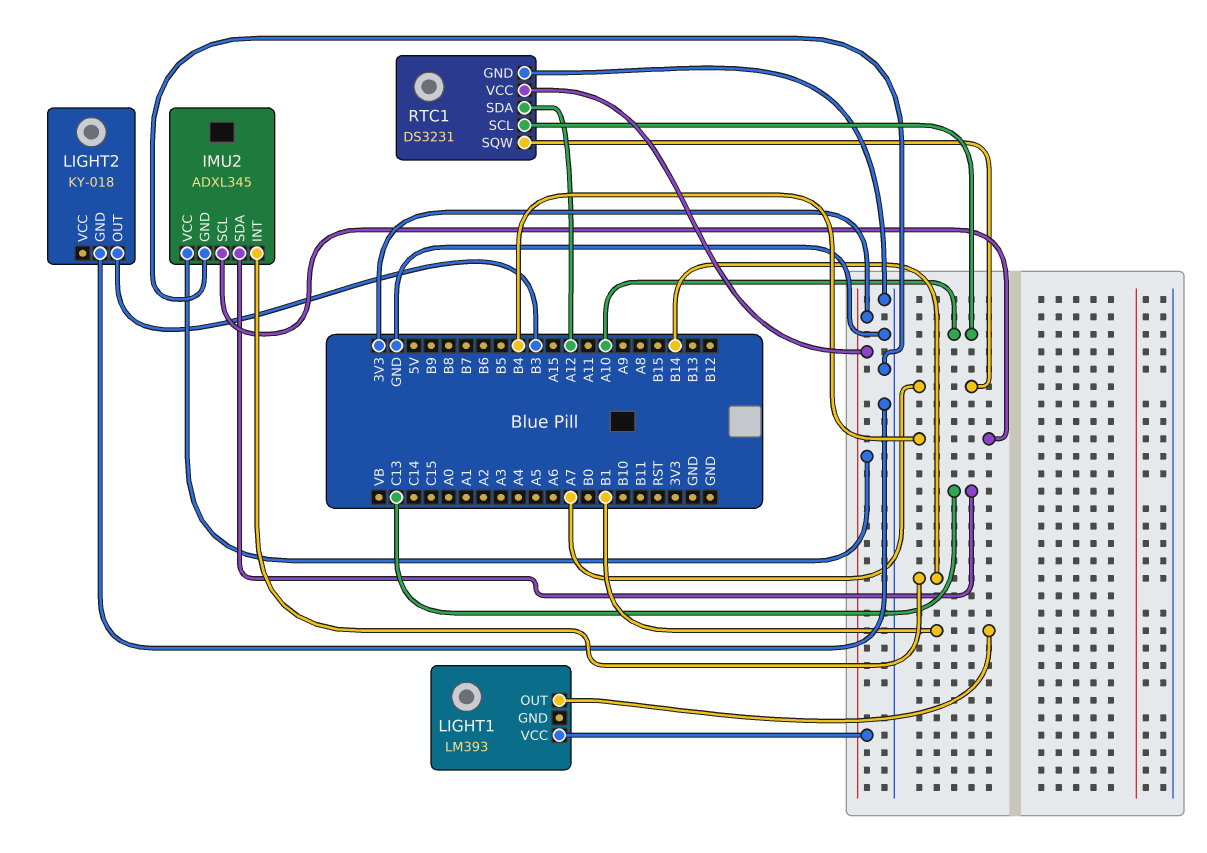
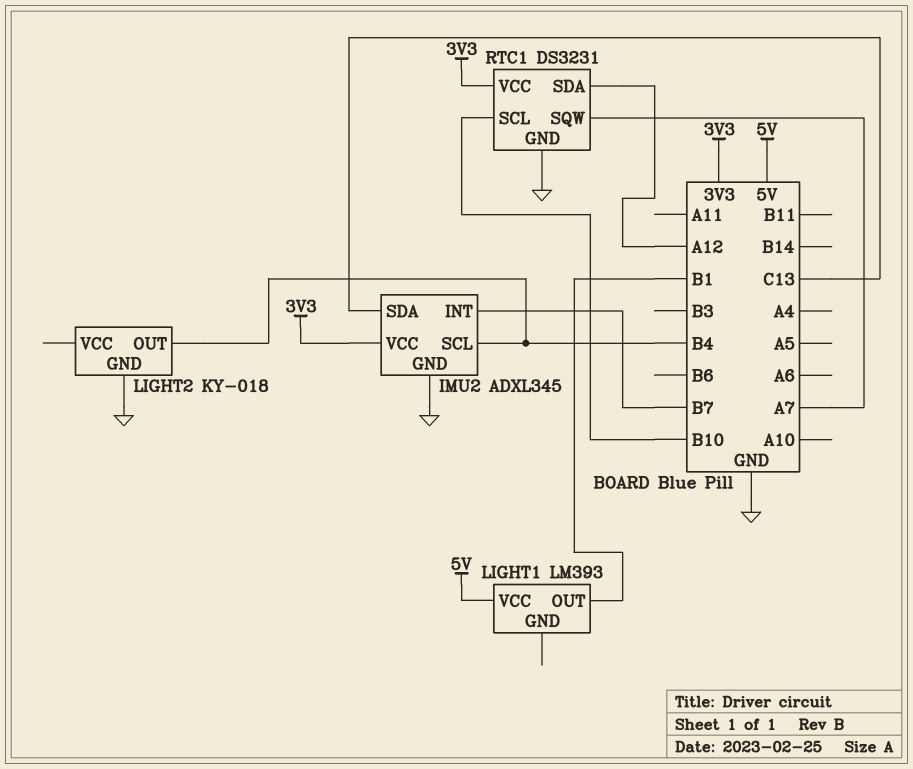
IMU2 pin INT: B14 -> B7
LIGHT1 pin VCC: 3V3 -> 5V
LIGHT2 pin OUT: B3 -> B4
RTC1 pin SCL: A10 -> B10

